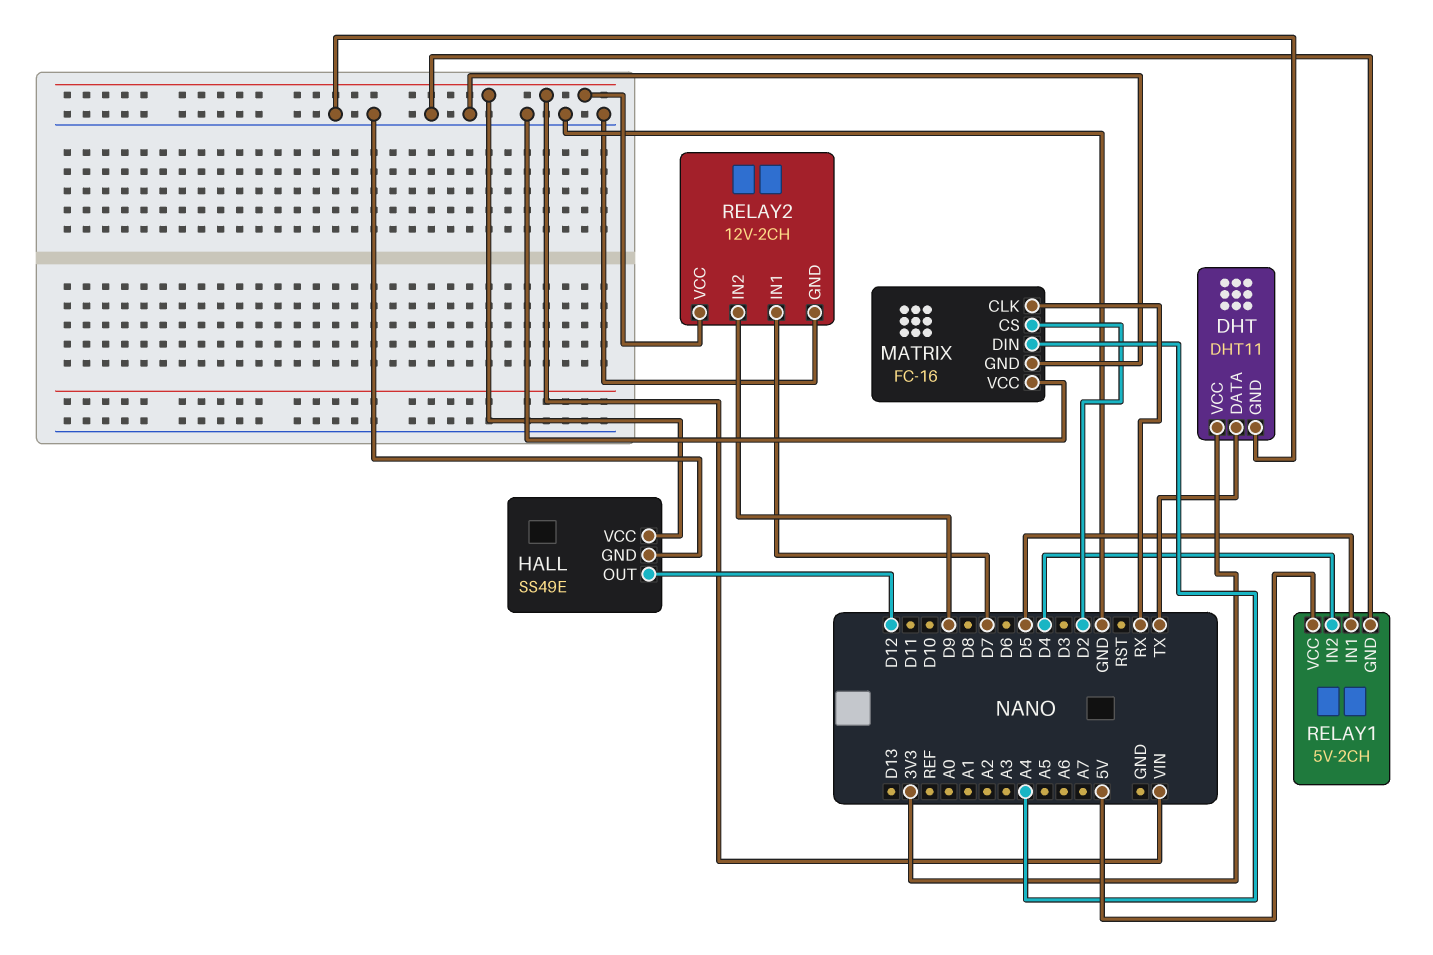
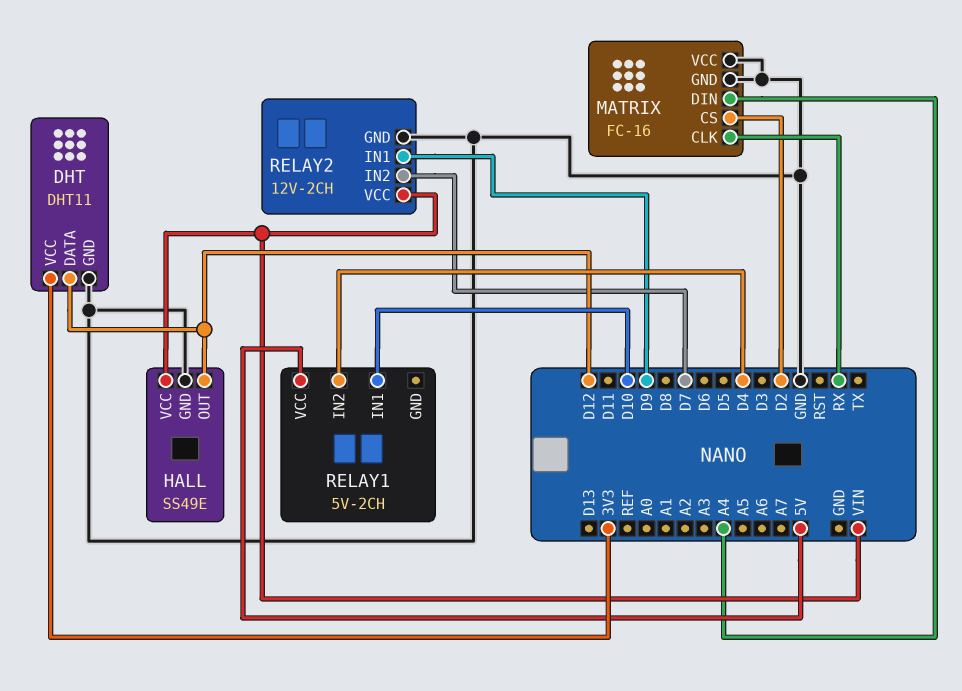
DHT pin DATA: TX -> D12
RELAY1 pin GND: GND -> none
RELAY1 pin IN1: D5 -> D10
RELAY2 pin IN1: D7 -> D9
RELAY2 pin IN2: D9 -> D7

